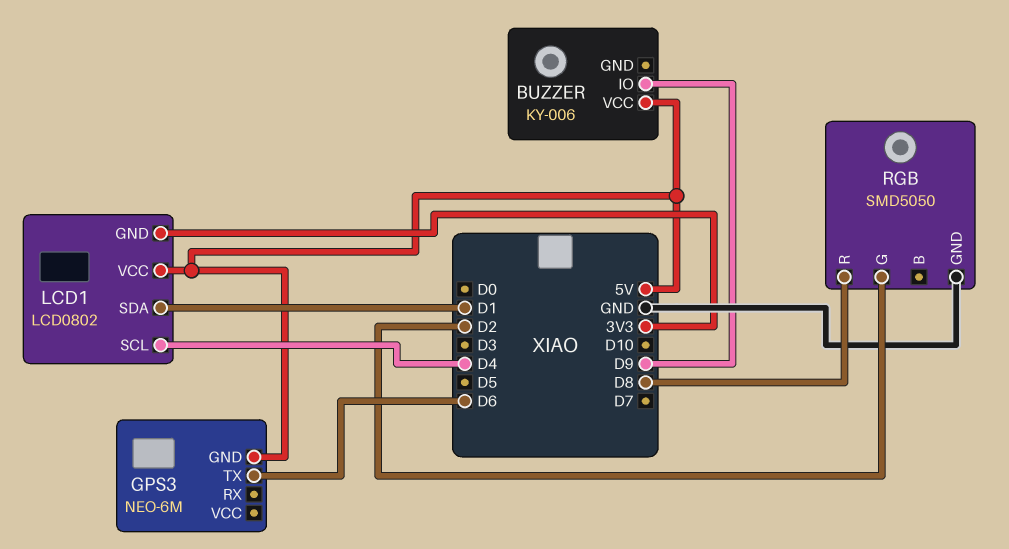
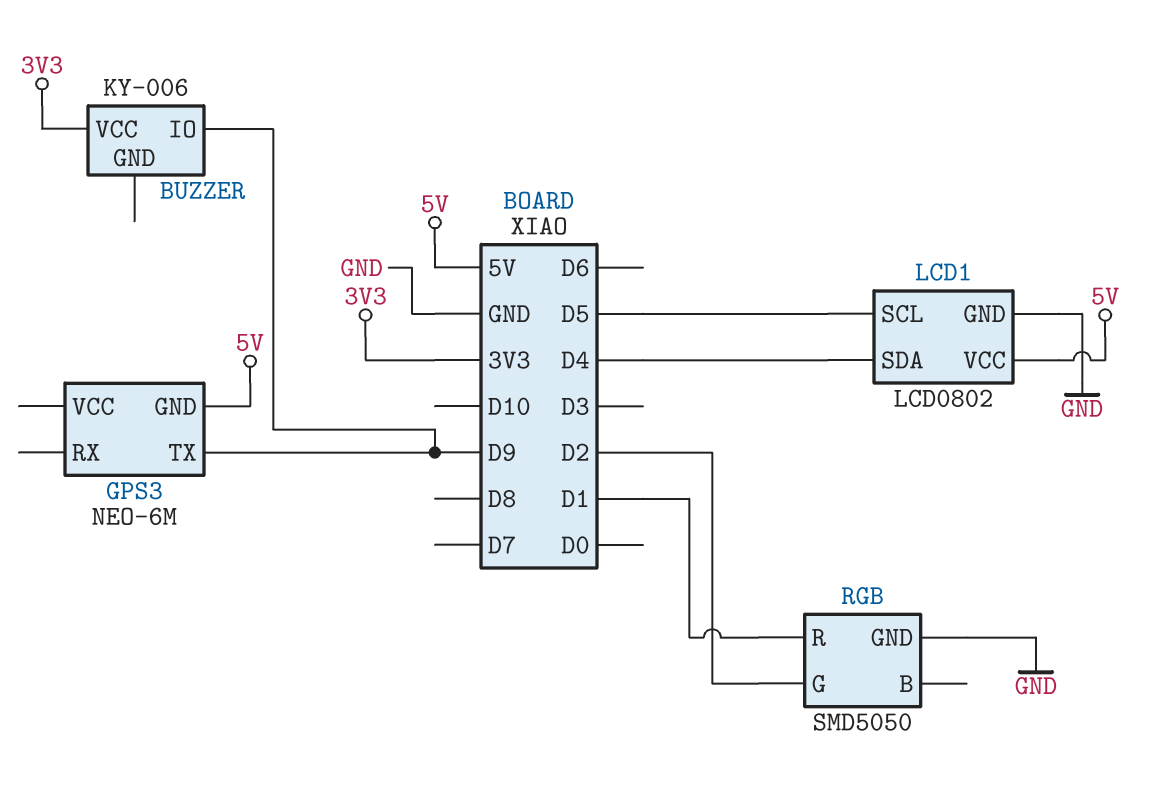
BUZZER pin VCC: 5V -> 3V3
GPS3 pin TX: D6 -> D9
LCD1 pin GND: 3V3 -> GND
LCD1 pin SCL: D4 -> D5
LCD1 pin SDA: D1 -> D4
RGB pin R: D8 -> D1

